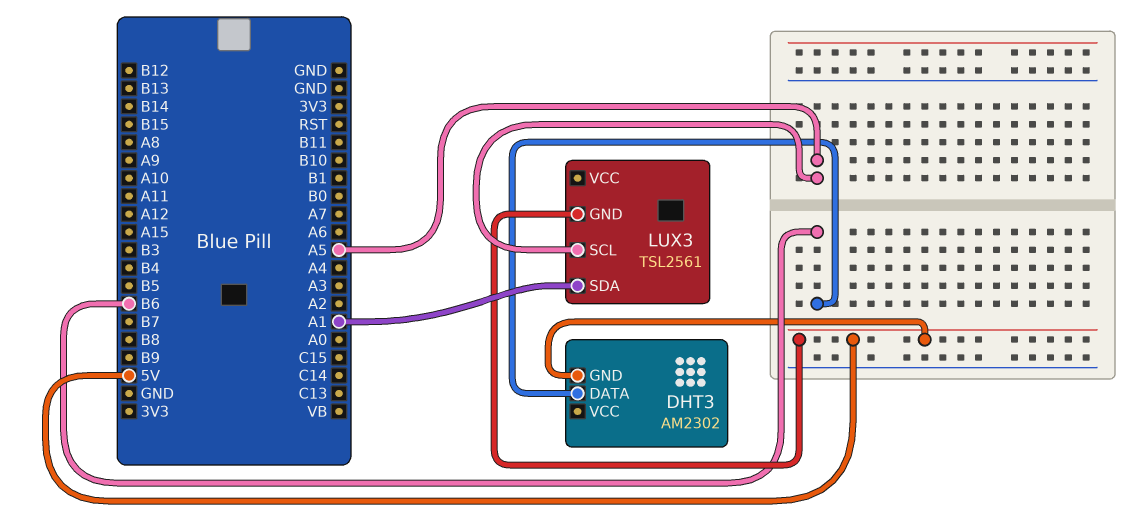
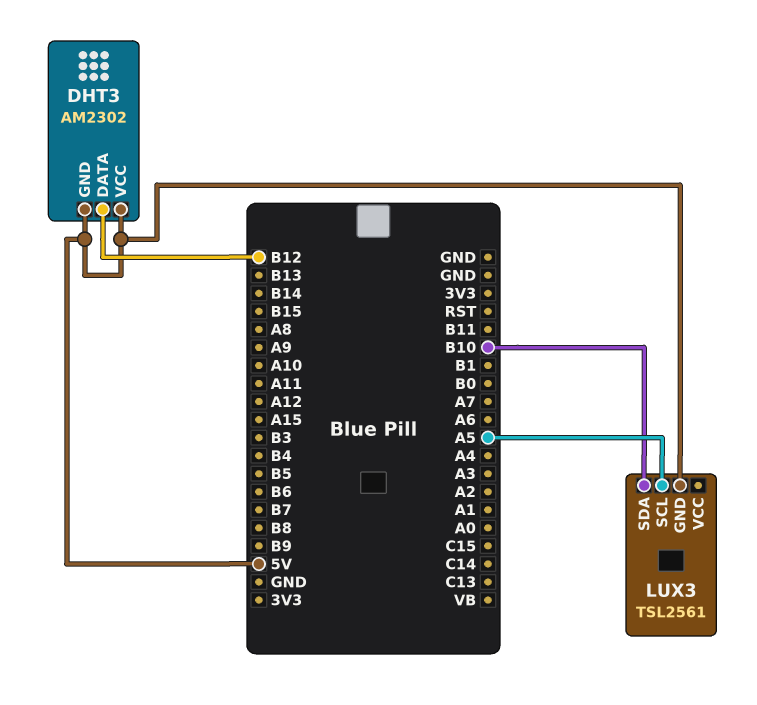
DHT3 pin DATA: B6 -> B12
DHT3 pin VCC: none -> 5V
LUX3 pin SDA: A1 -> B10

